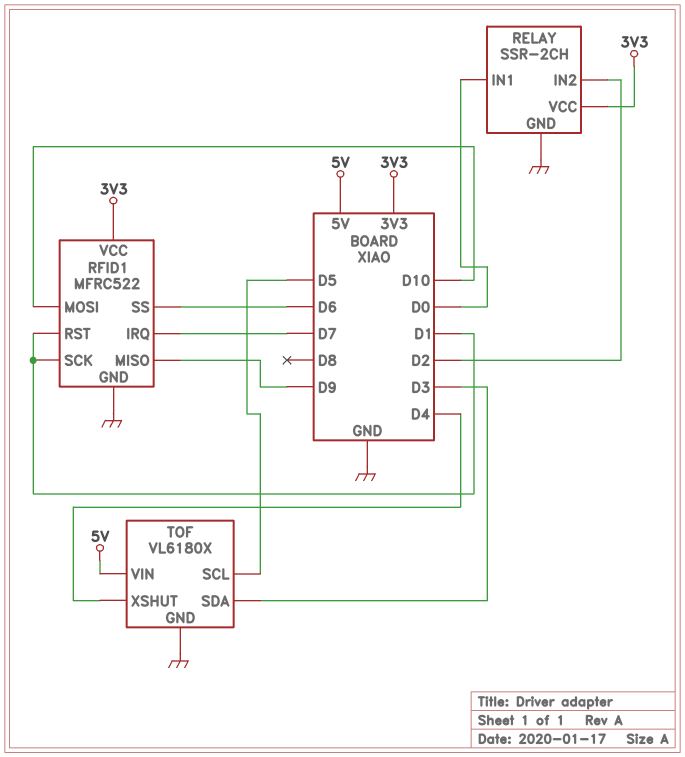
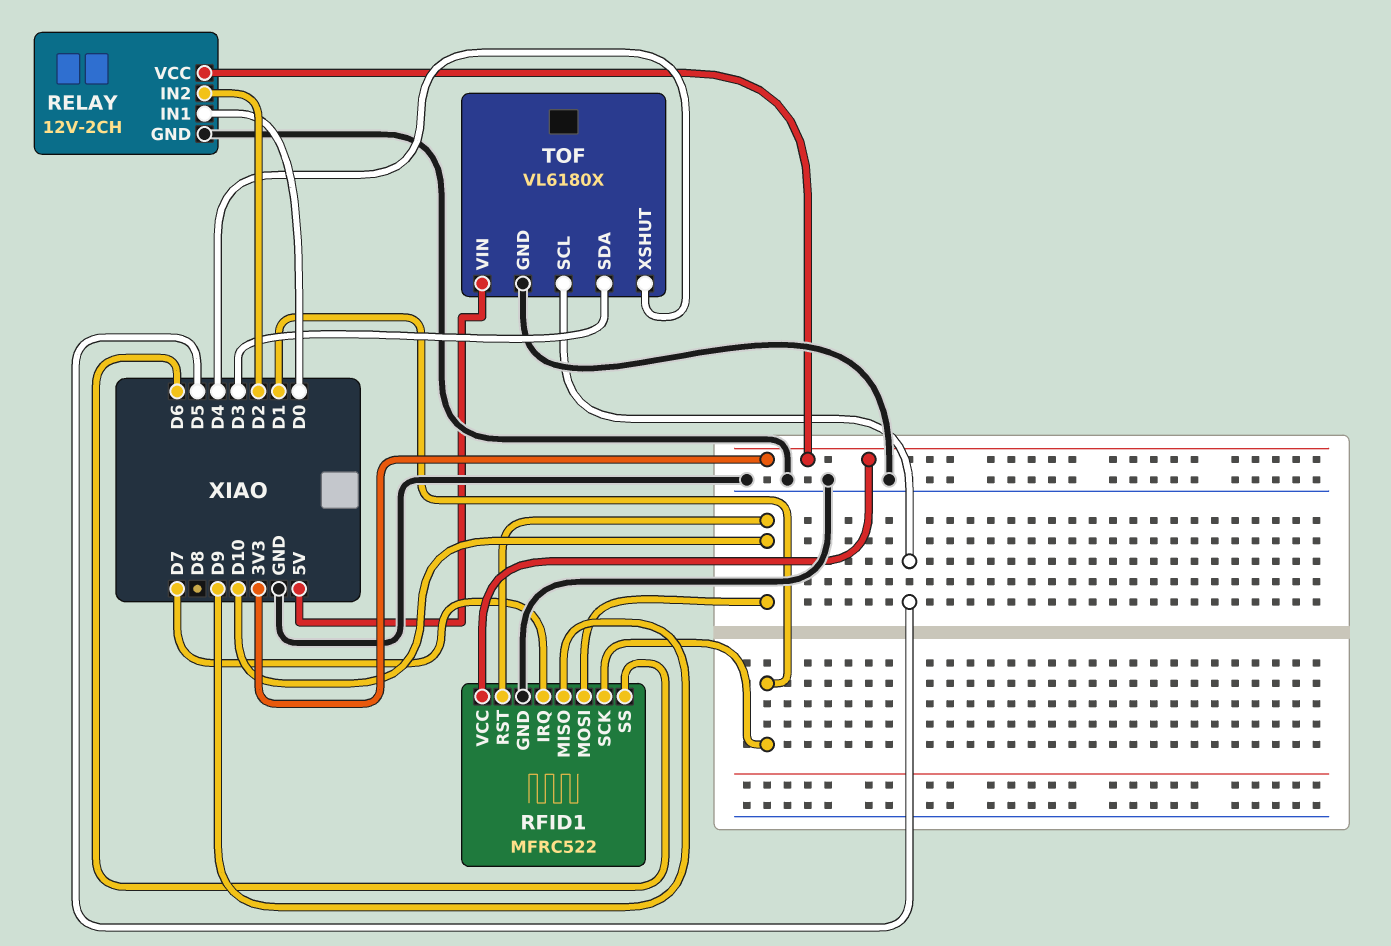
RELAY: SSR-2CH -> 12V-2CH
RFID1 pin RST: D1 -> D10

